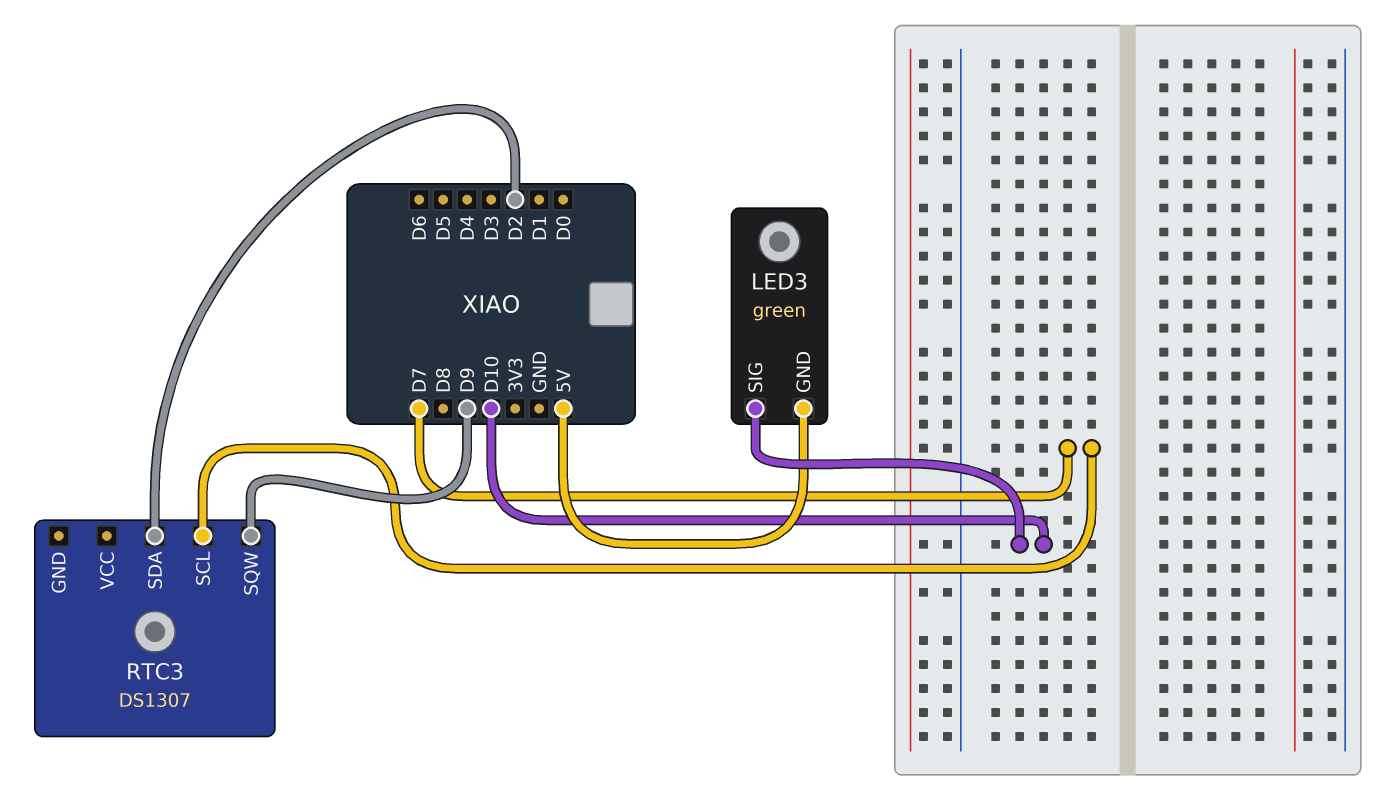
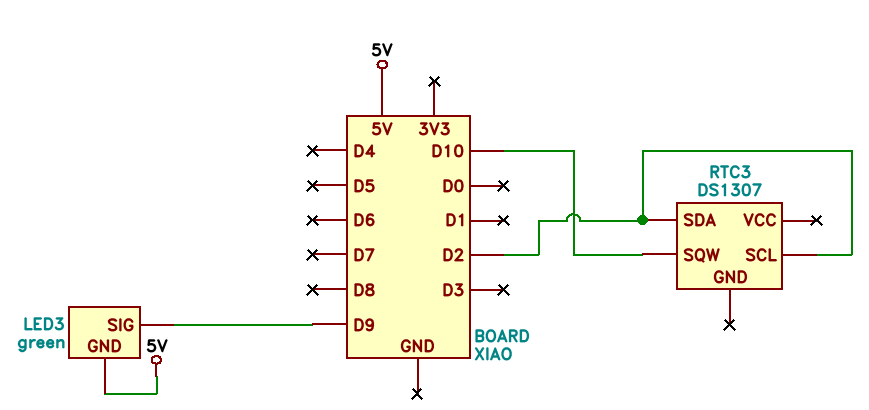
LED3 pin SIG: D10 -> D9
RTC3 pin SCL: D7 -> D2
RTC3 pin SQW: D9 -> D10

